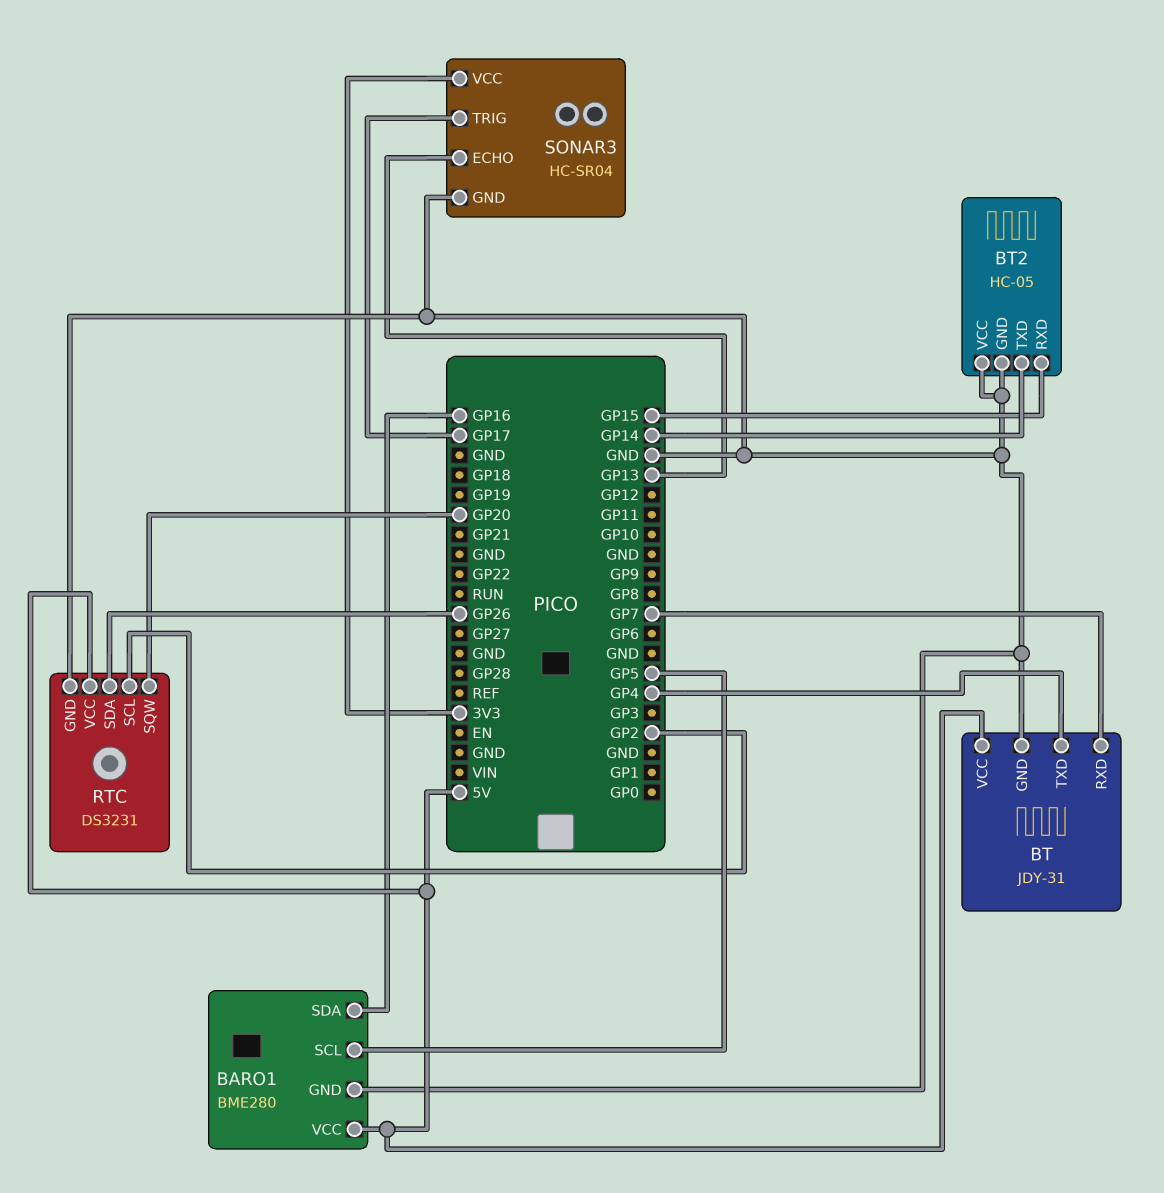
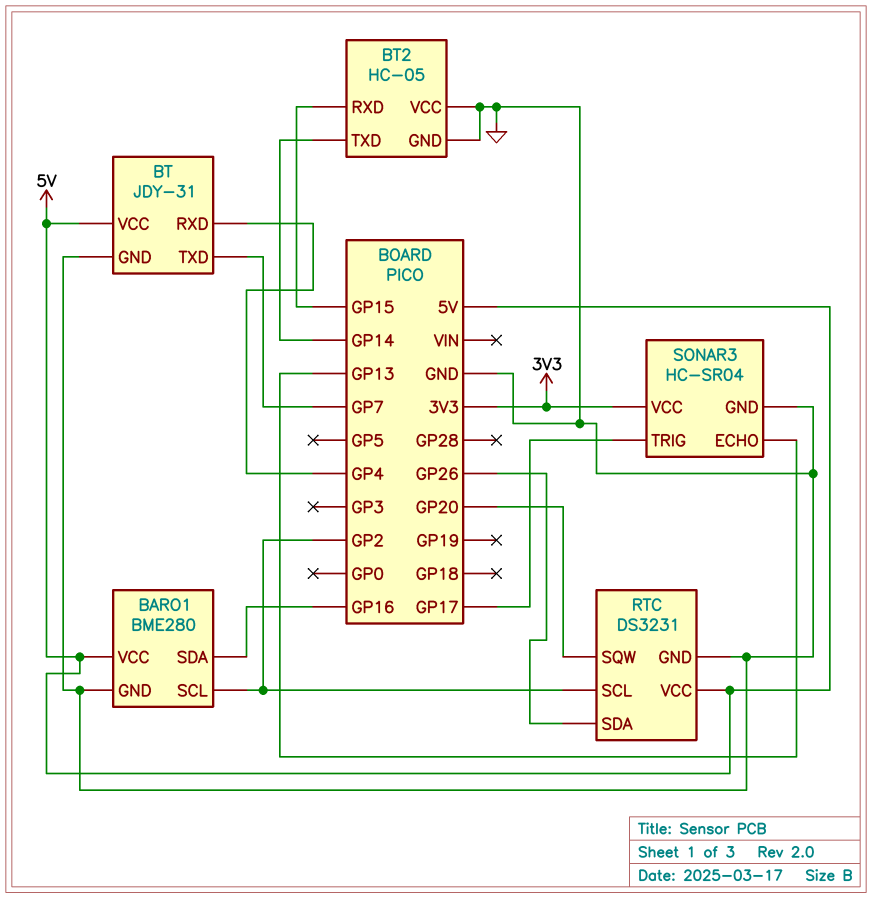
BARO1 pin SCL: GP5 -> GP2
BT pin RXD: GP7 -> GP4
BT pin TXD: GP4 -> GP7

